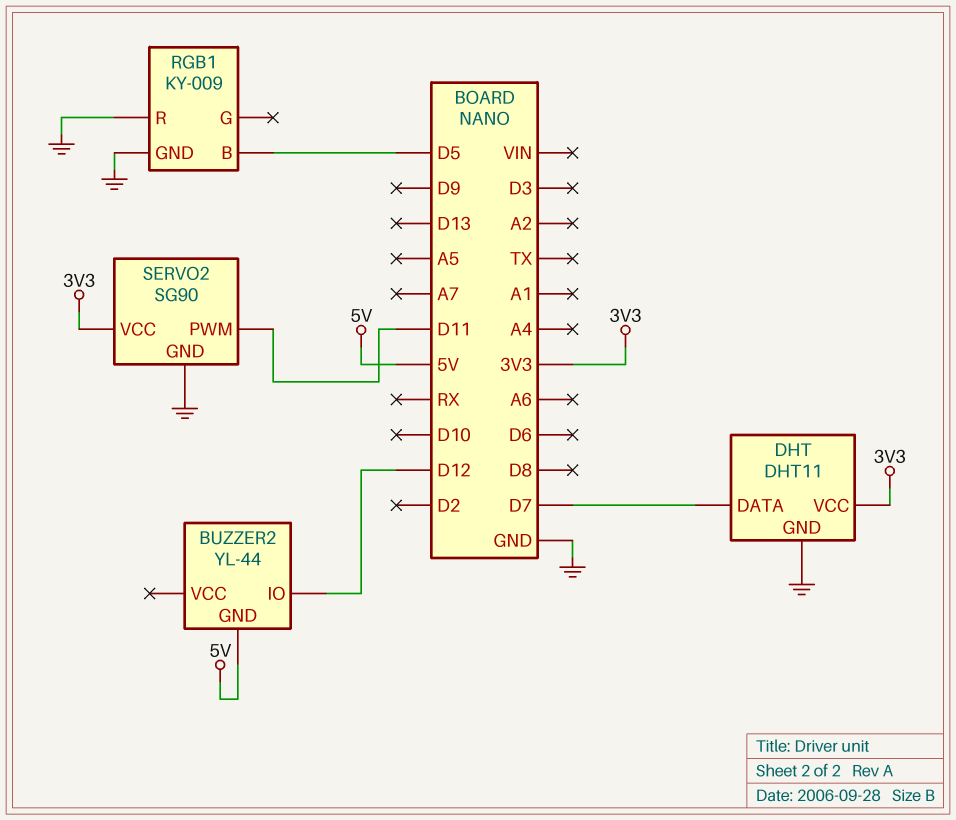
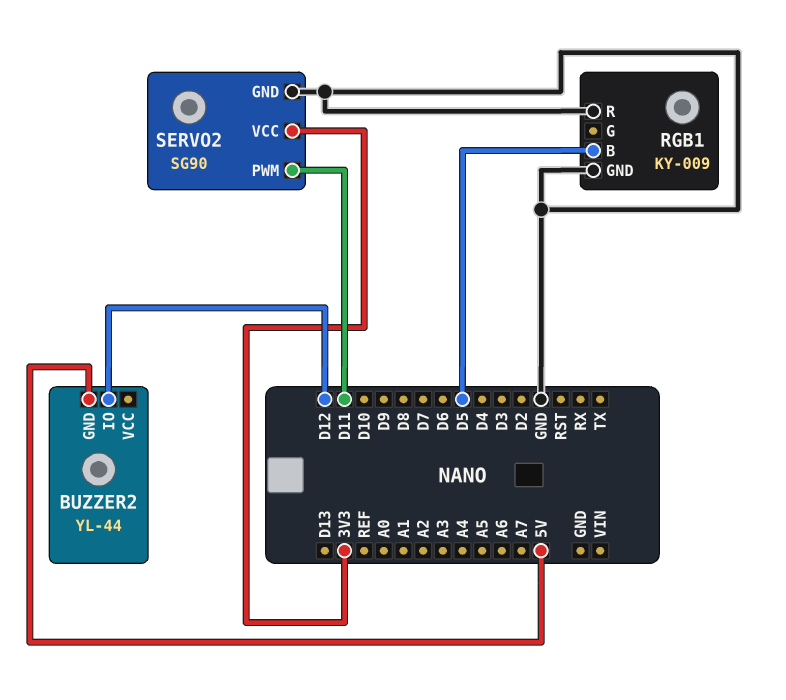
DHT: DHT11 -> none
DHT pin DATA: D7 -> none
DHT pin GND: GND -> none
DHT pin VCC: 3V3 -> none

